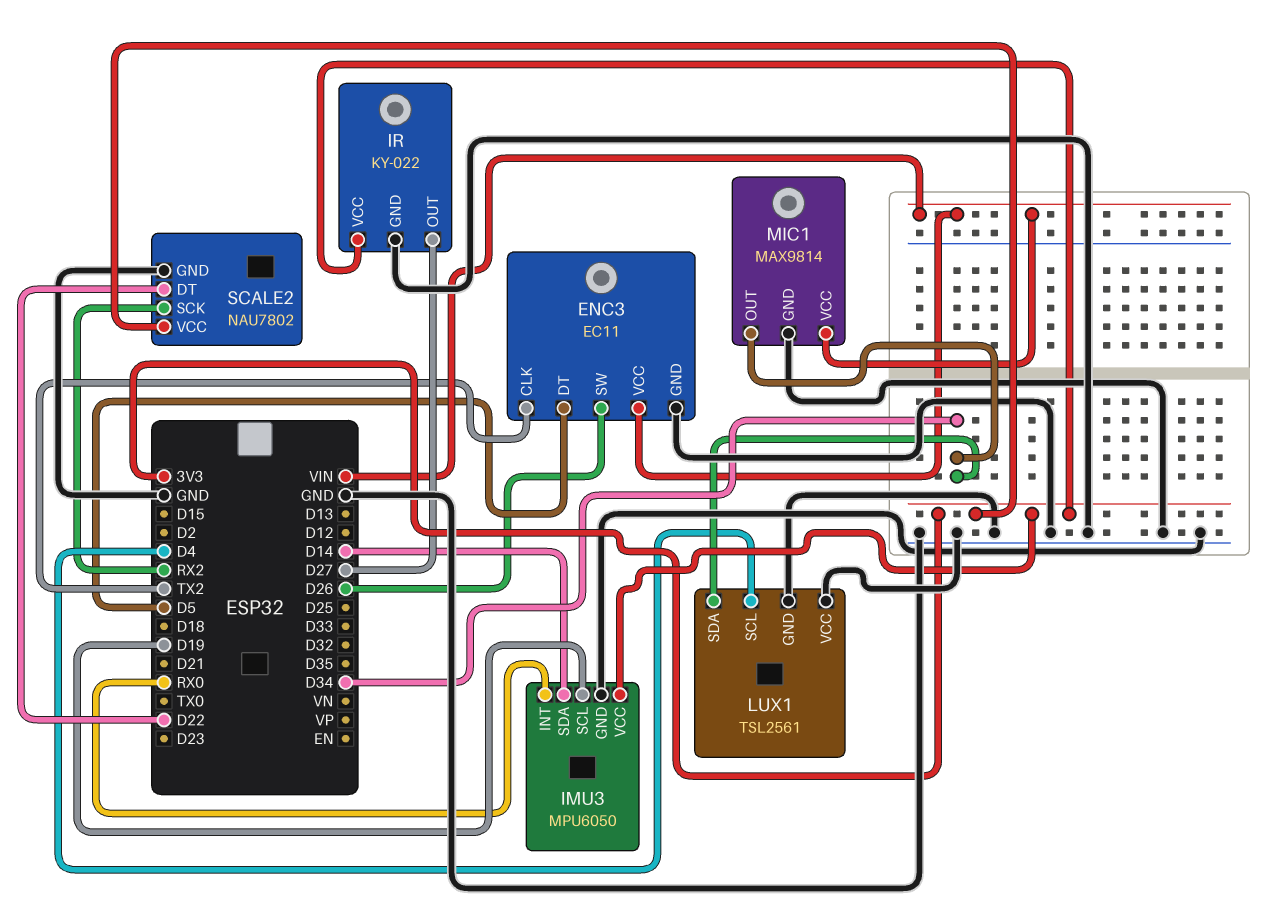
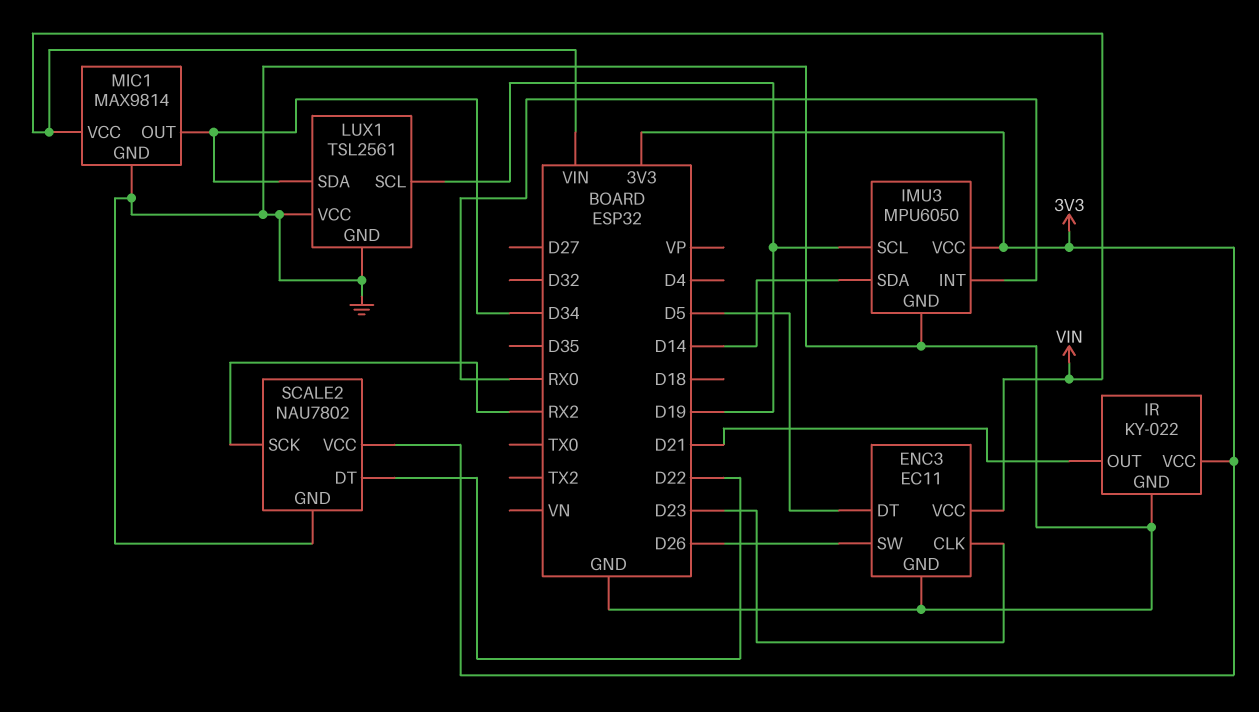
ENC3 pin CLK: TX2 -> D23
IR pin OUT: D27 -> D21
LUX1 pin SCL: D4 -> D19

